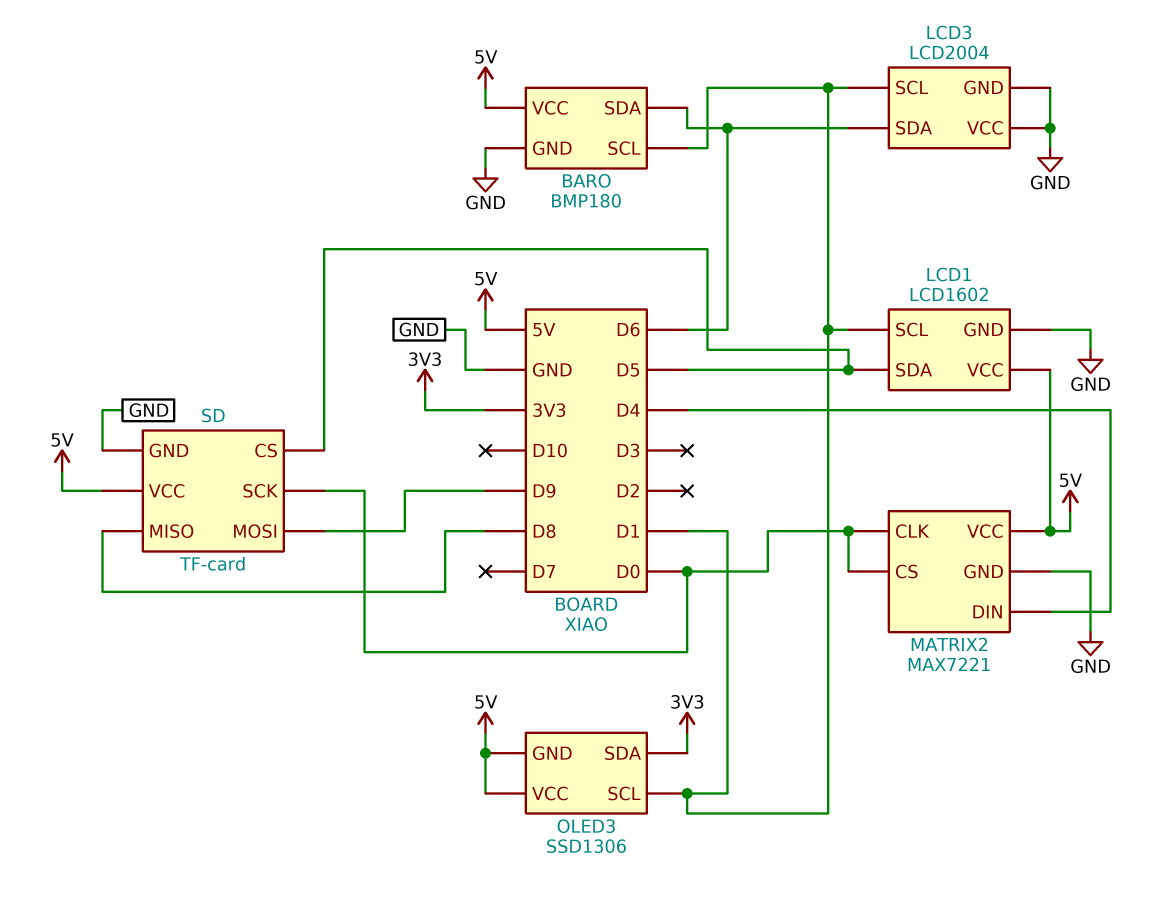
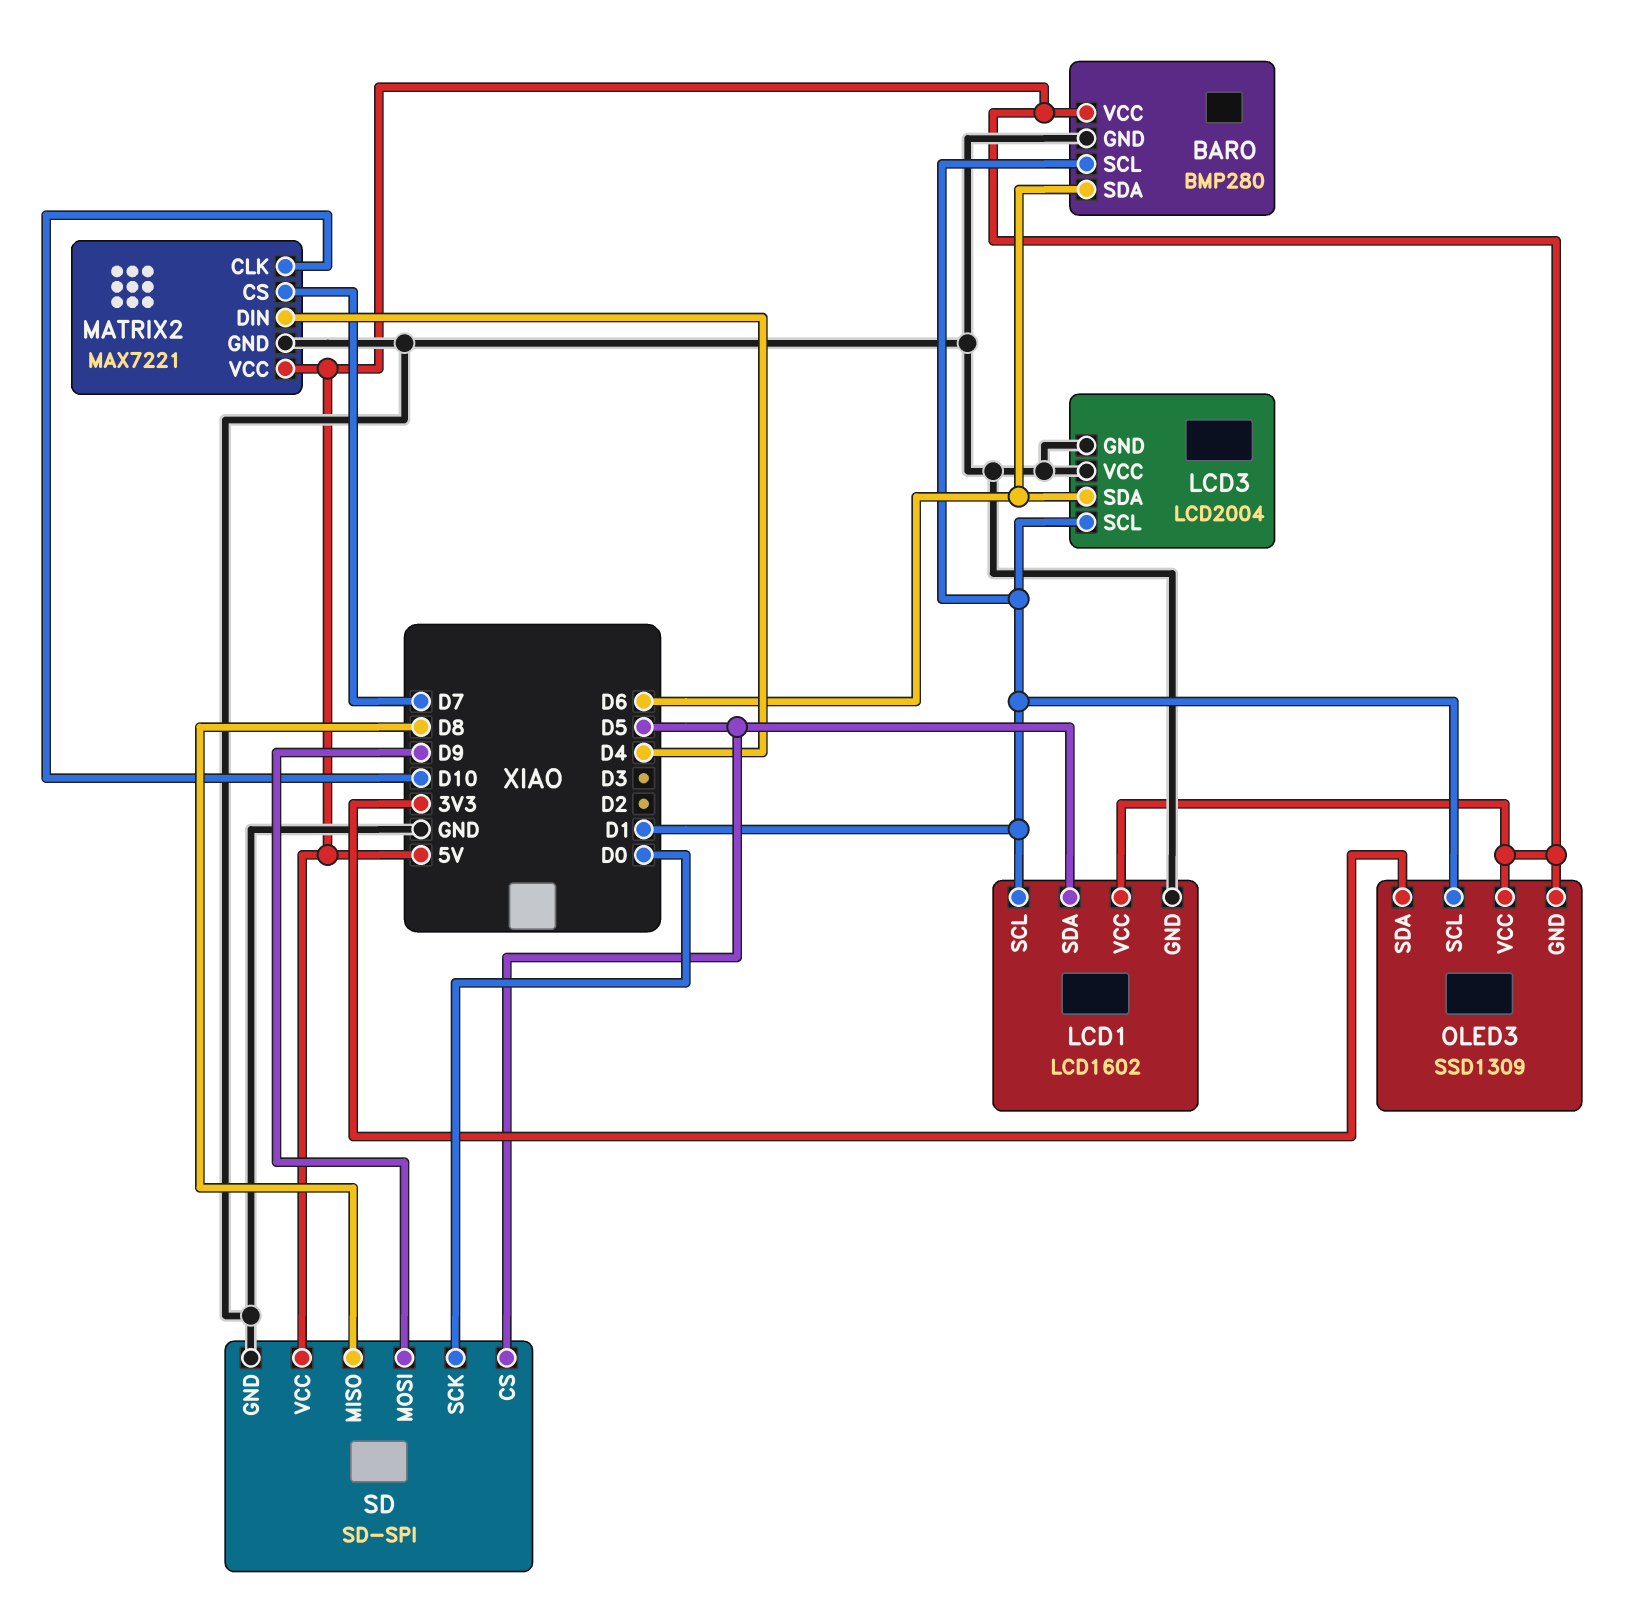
BARO: BMP180 -> BMP280
MATRIX2 pin CLK: D0 -> D10
MATRIX2 pin CS: D0 -> D7
OLED3: SSD1306 -> SSD1309
SD: TF-card -> SD-SPI

